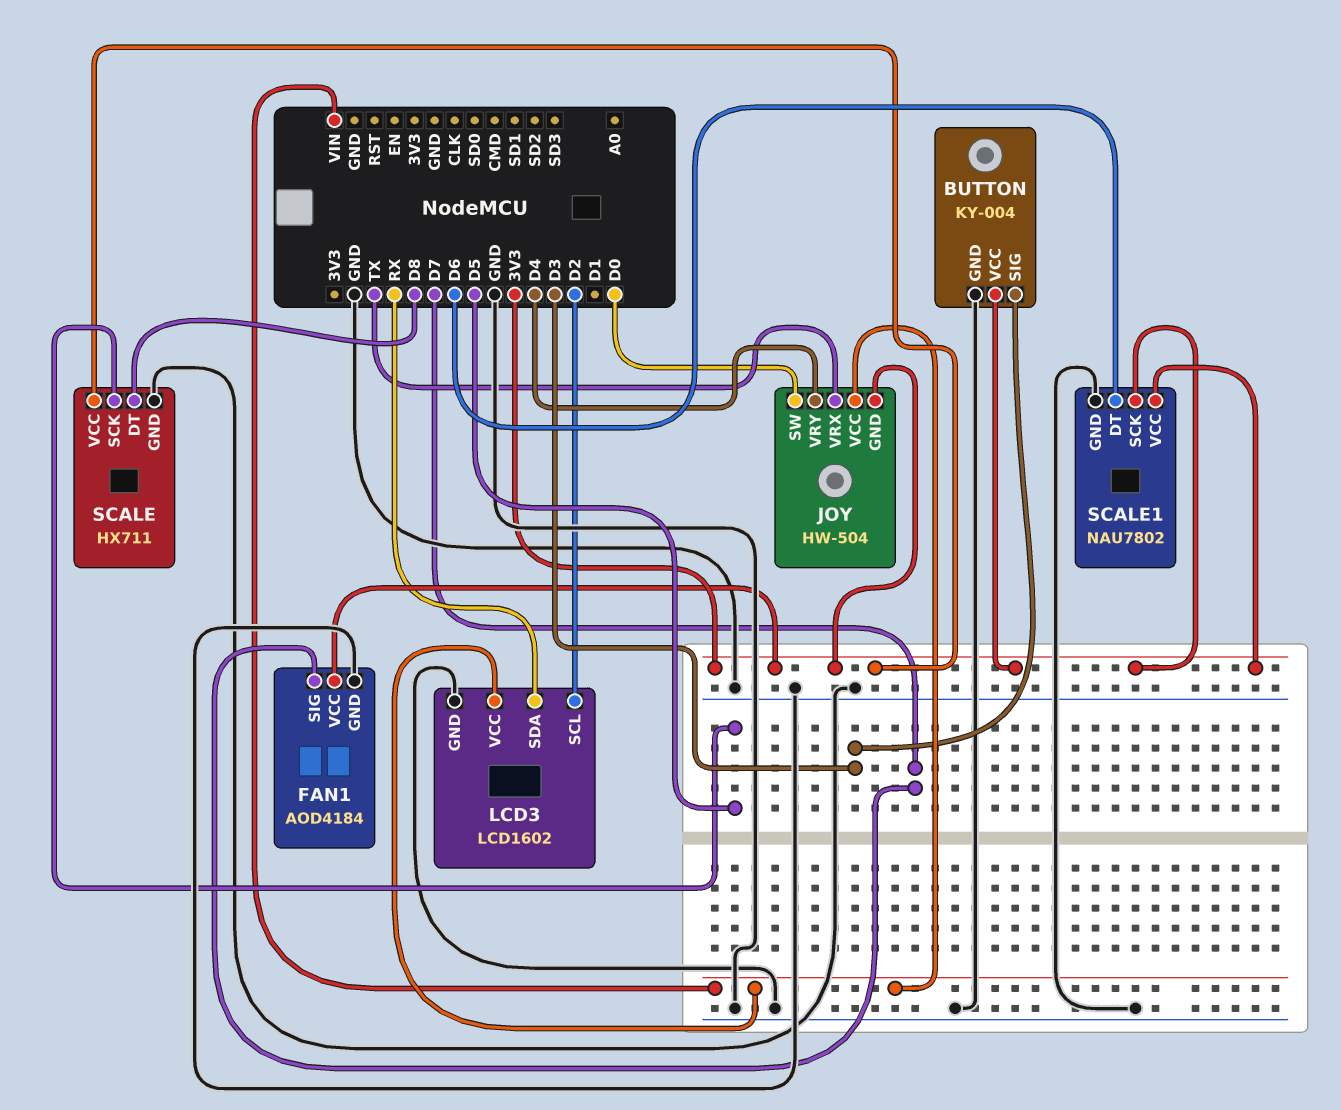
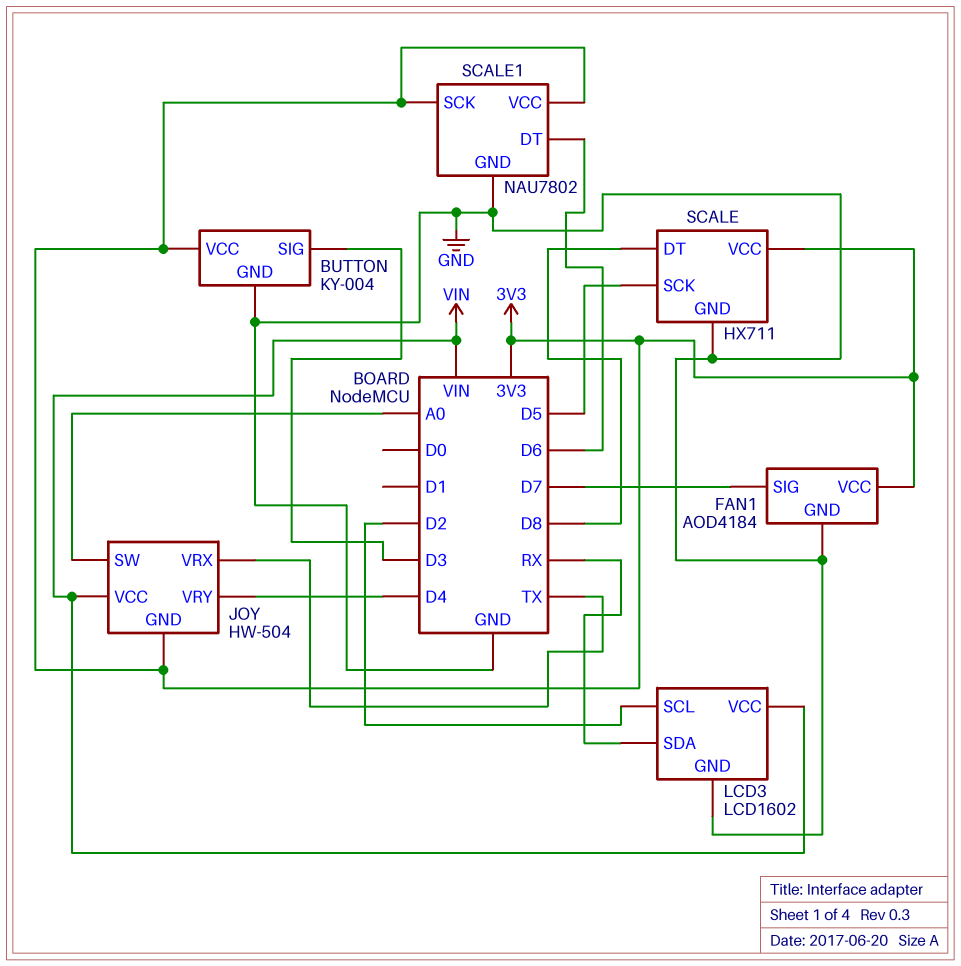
JOY pin SW: D0 -> A0

